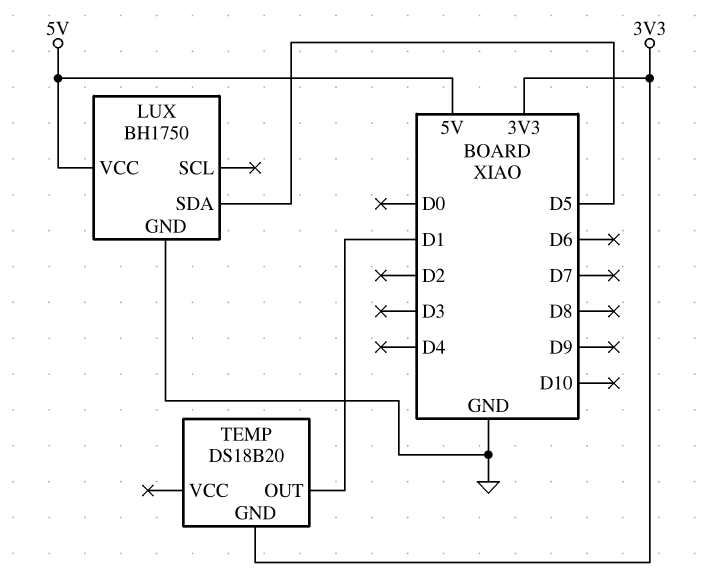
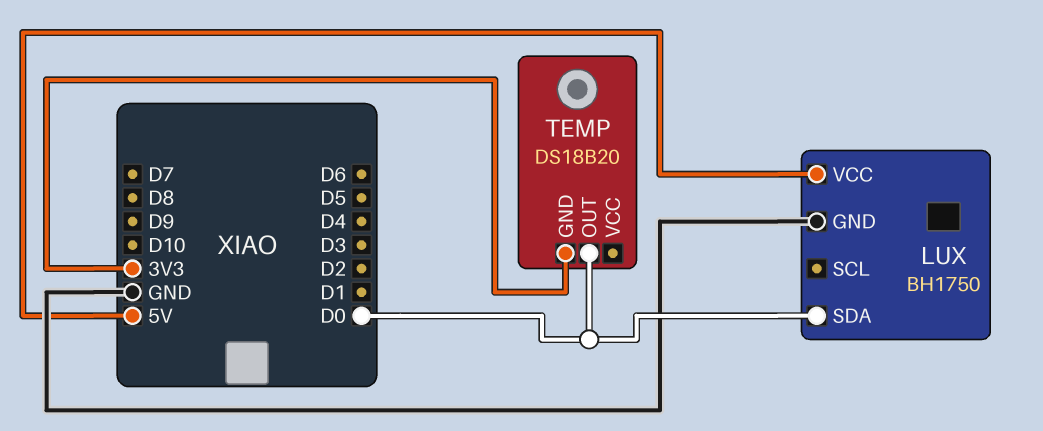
LUX pin SDA: D5 -> D0
TEMP pin OUT: D1 -> D0

